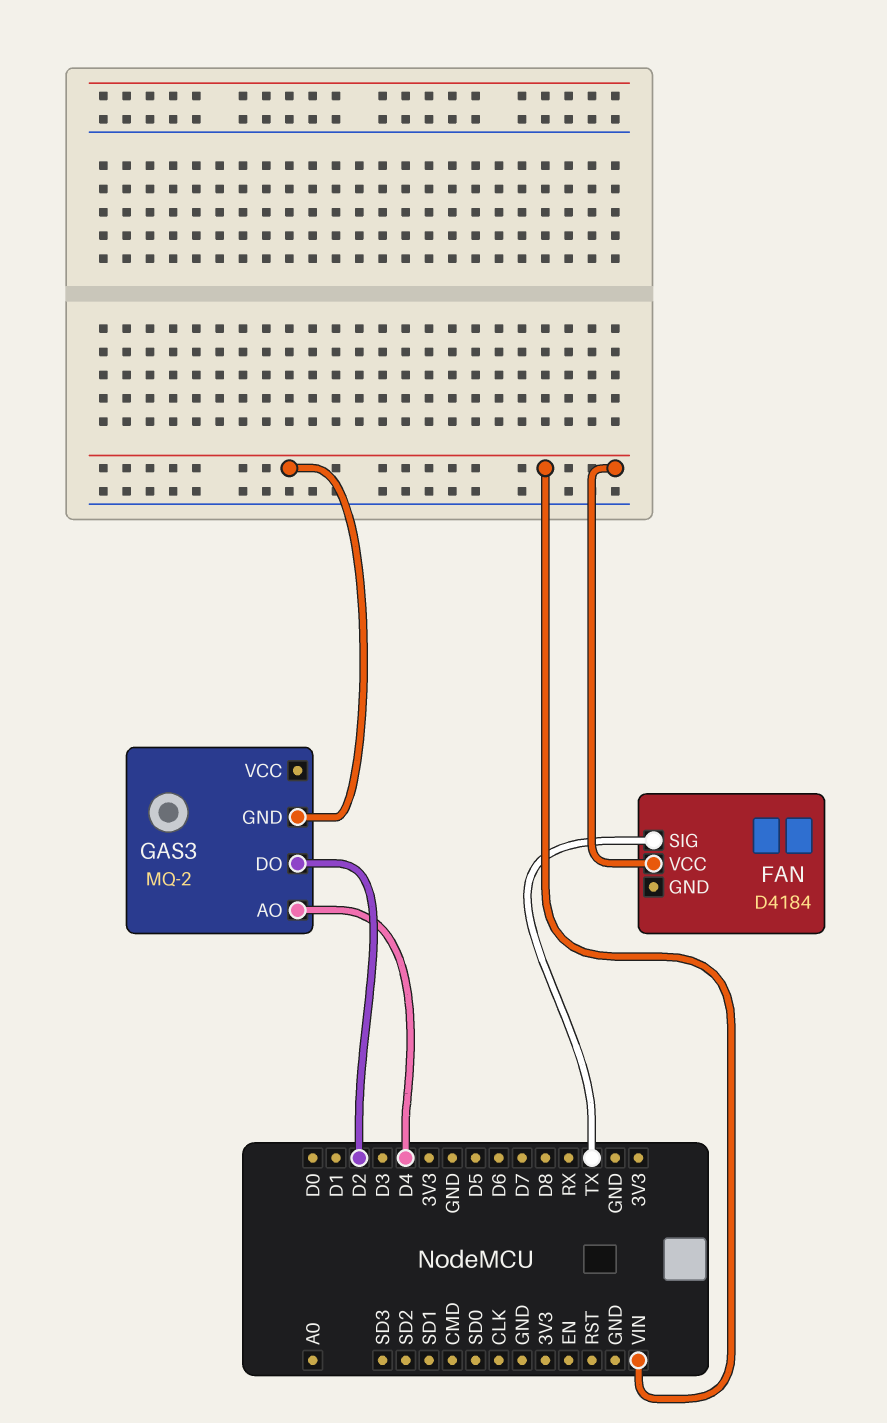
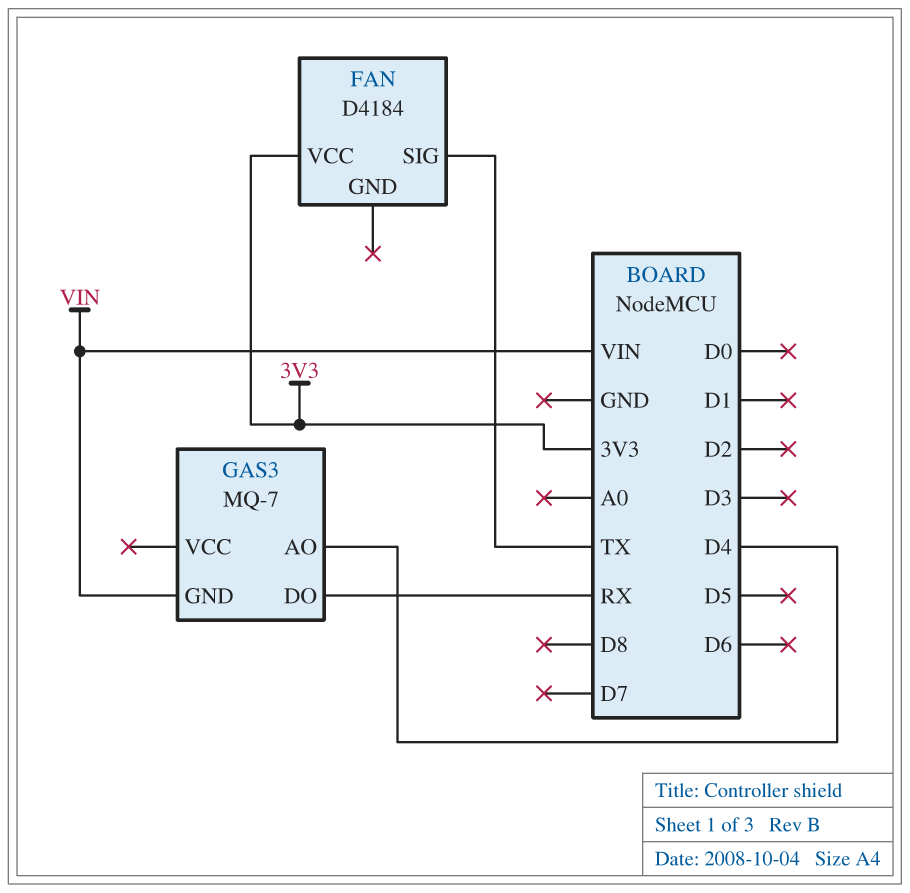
FAN pin VCC: VIN -> 3V3
GAS3: MQ-2 -> MQ-7
GAS3 pin DO: D2 -> RX

